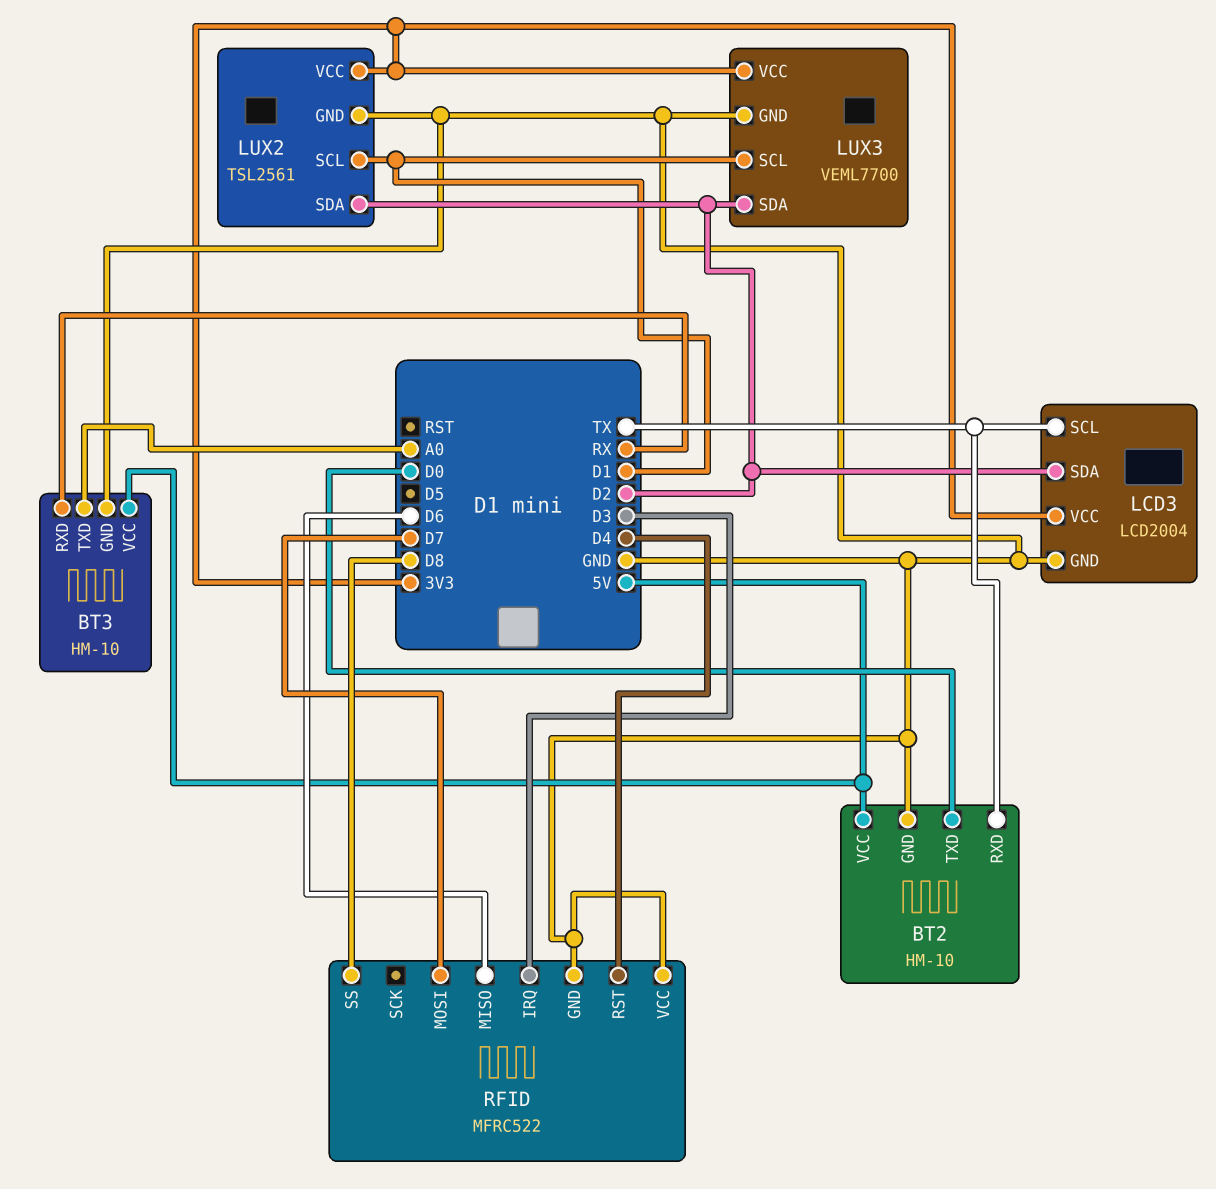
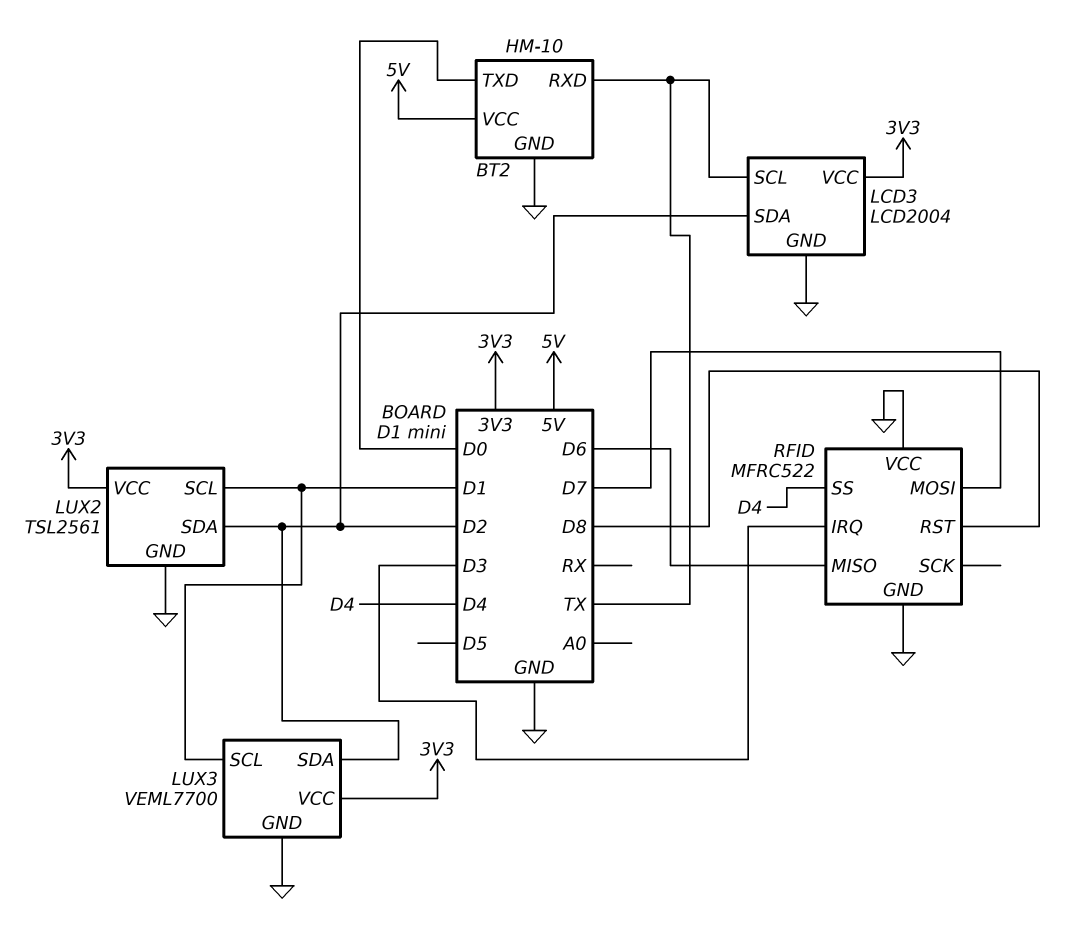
BT3: HM-10 -> none
BT3 pin GND: GND -> none
BT3 pin RXD: RX -> none
BT3 pin TXD: A0 -> none
BT3 pin VCC: 5V -> none
RFID pin RST: D4 -> D8
RFID pin SS: D8 -> D4

